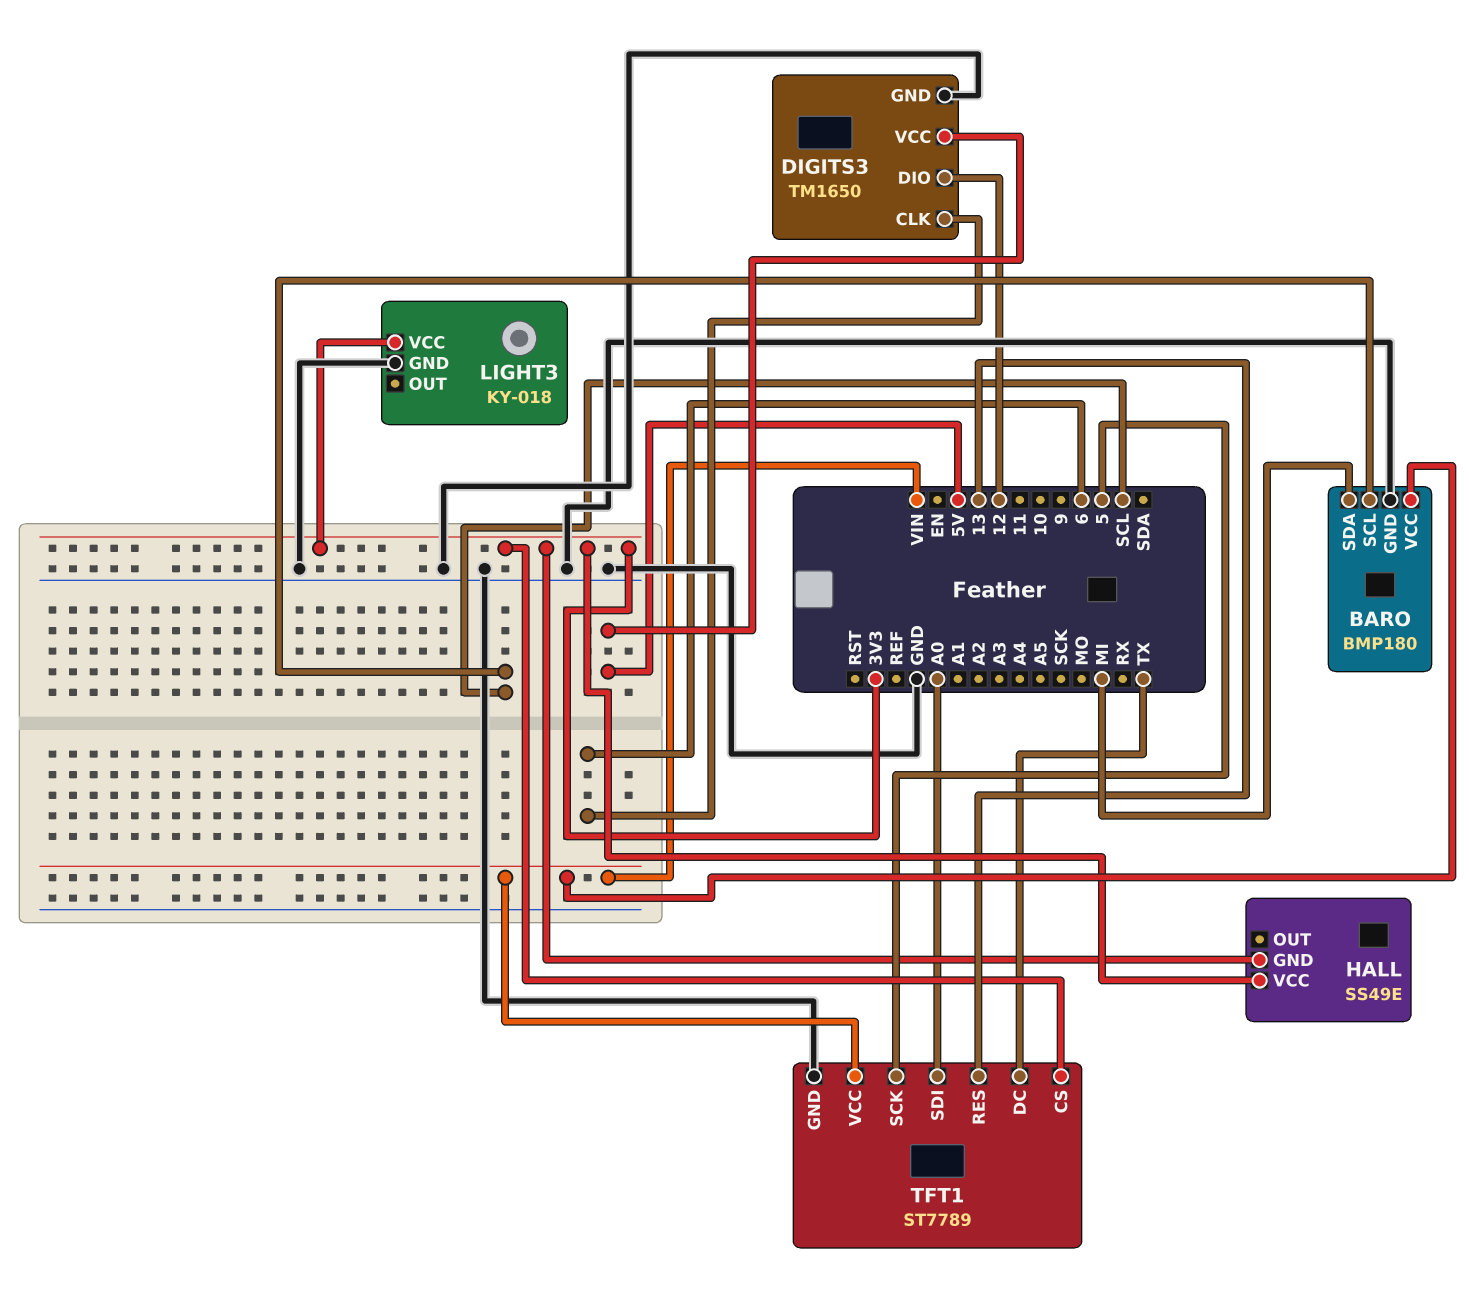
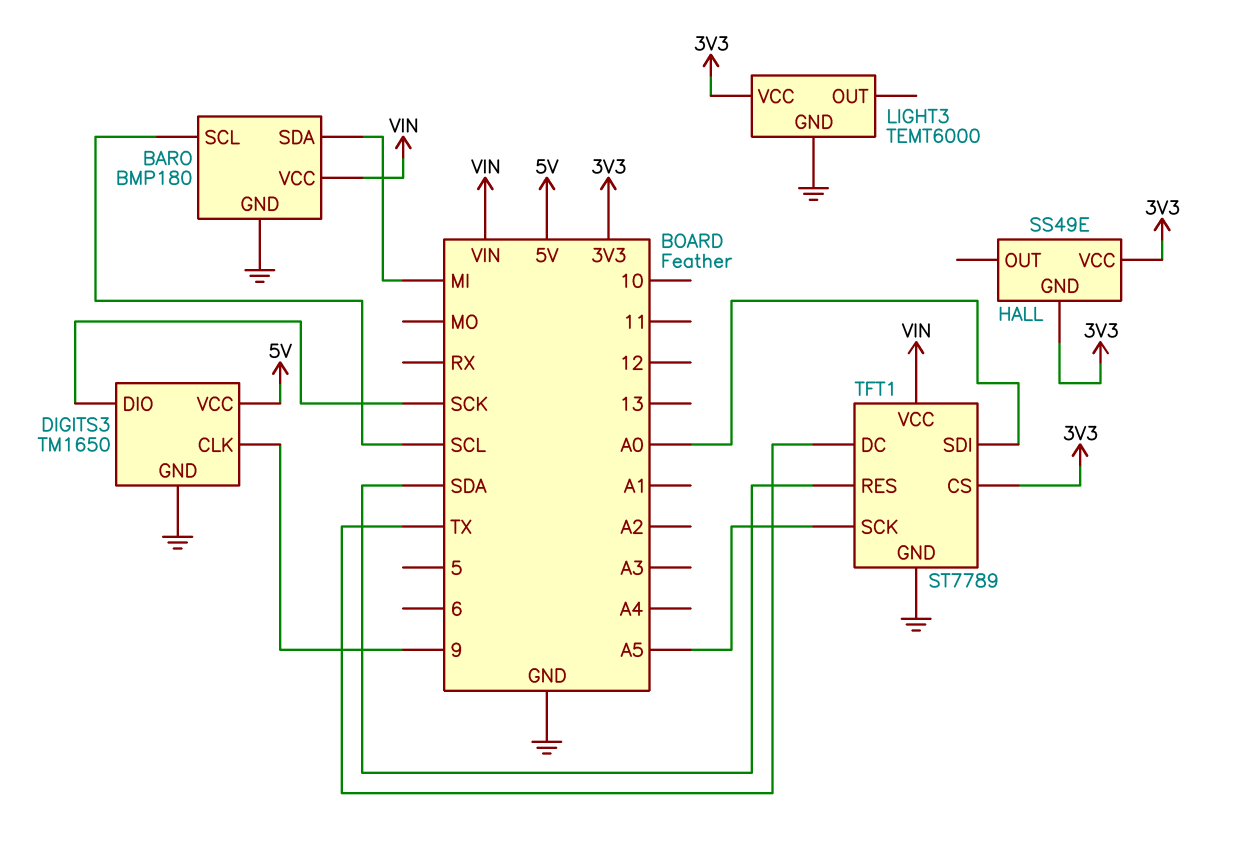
DIGITS3 pin CLK: 6 -> 9
DIGITS3 pin DIO: 12 -> SCK
LIGHT3: KY-018 -> TEMT6000
TFT1 pin RES: 13 -> SDA
TFT1 pin SCK: 5 -> A5

